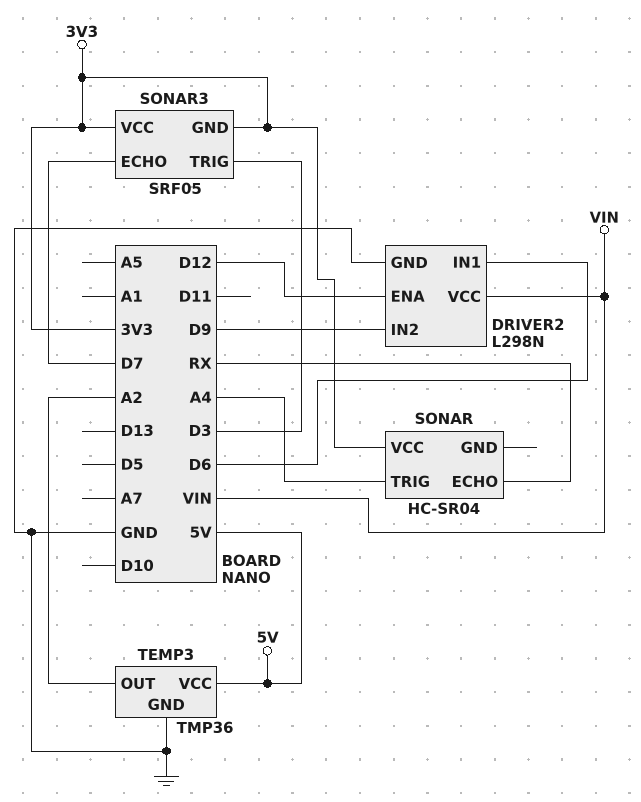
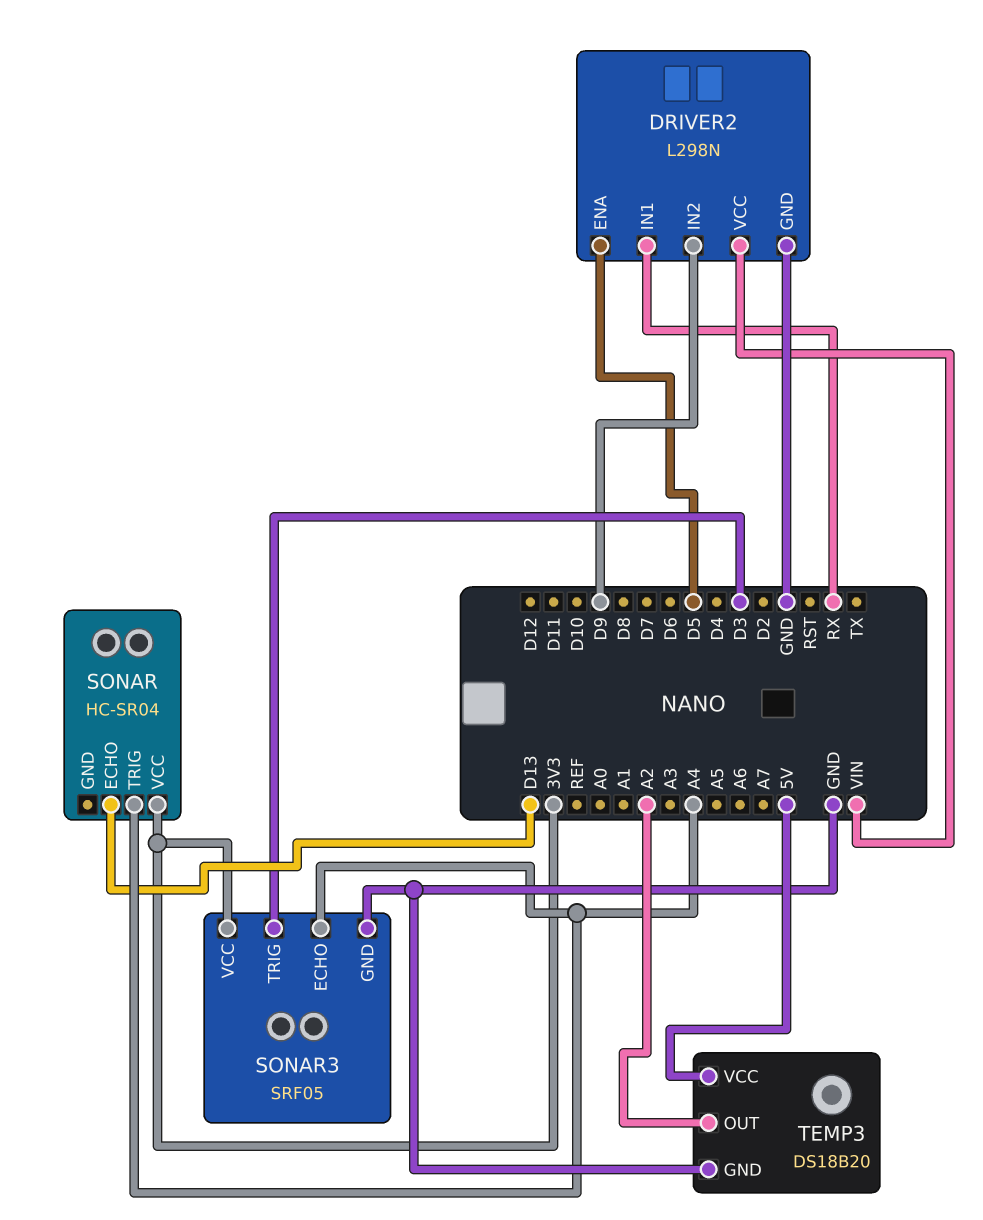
DRIVER2 pin ENA: D12 -> D5
DRIVER2 pin IN1: D6 -> RX
SONAR pin ECHO: RX -> D13
SONAR3 pin ECHO: D7 -> A4
SONAR3 pin GND: 3V3 -> GND
TEMP3: TMP36 -> DS18B20

